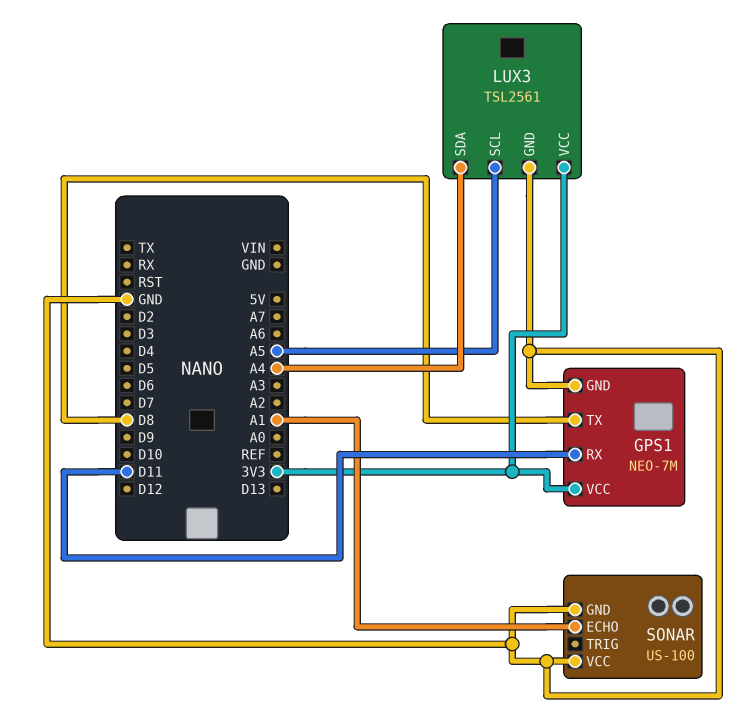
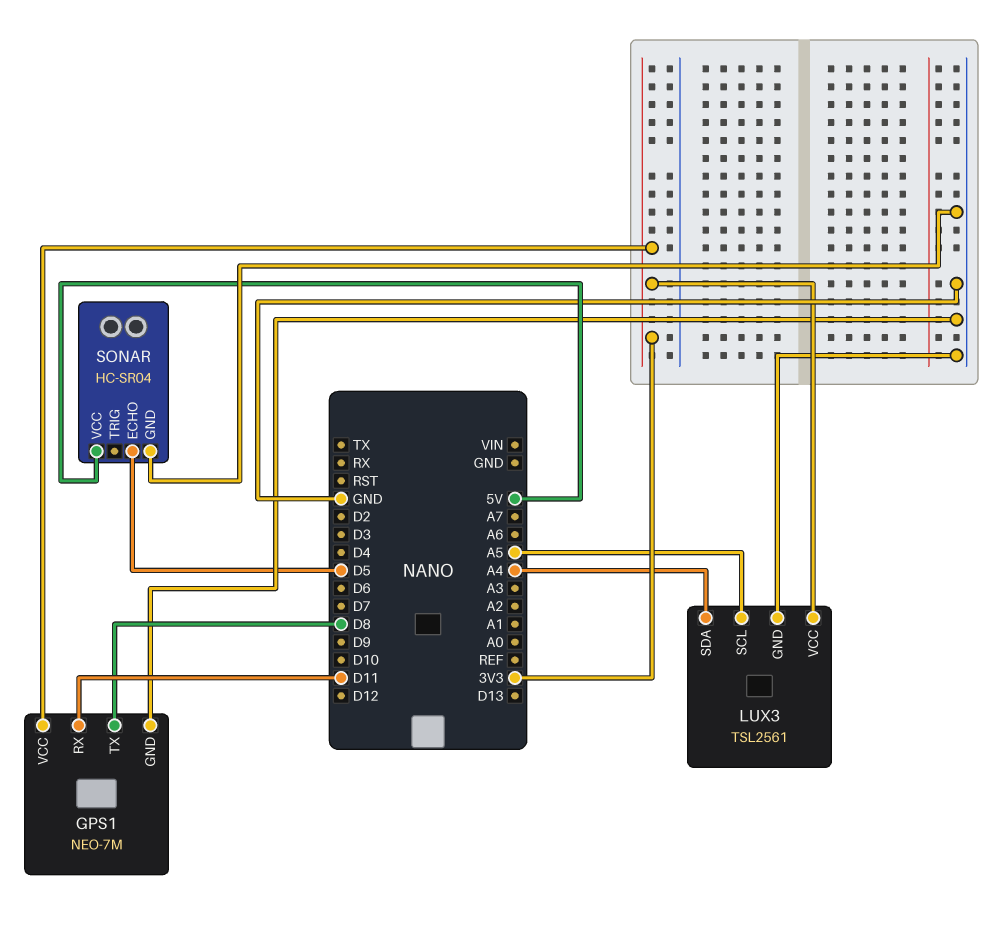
SONAR: US-100 -> HC-SR04
SONAR pin ECHO: A1 -> D5
SONAR pin VCC: GND -> 5V

